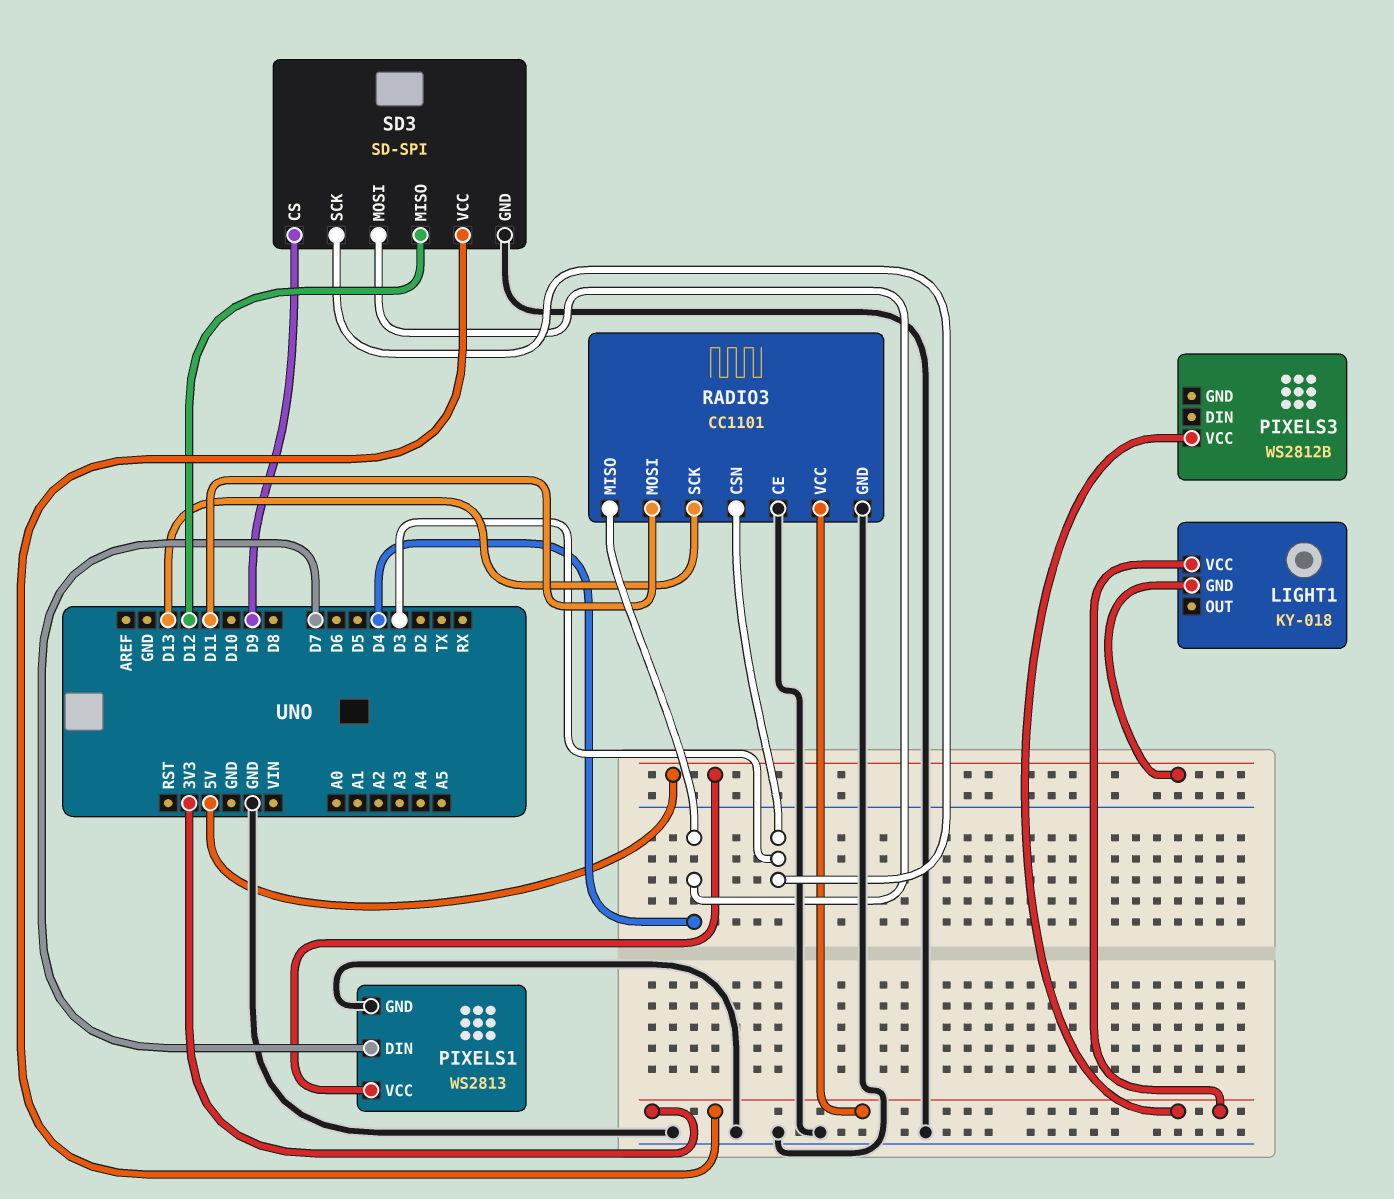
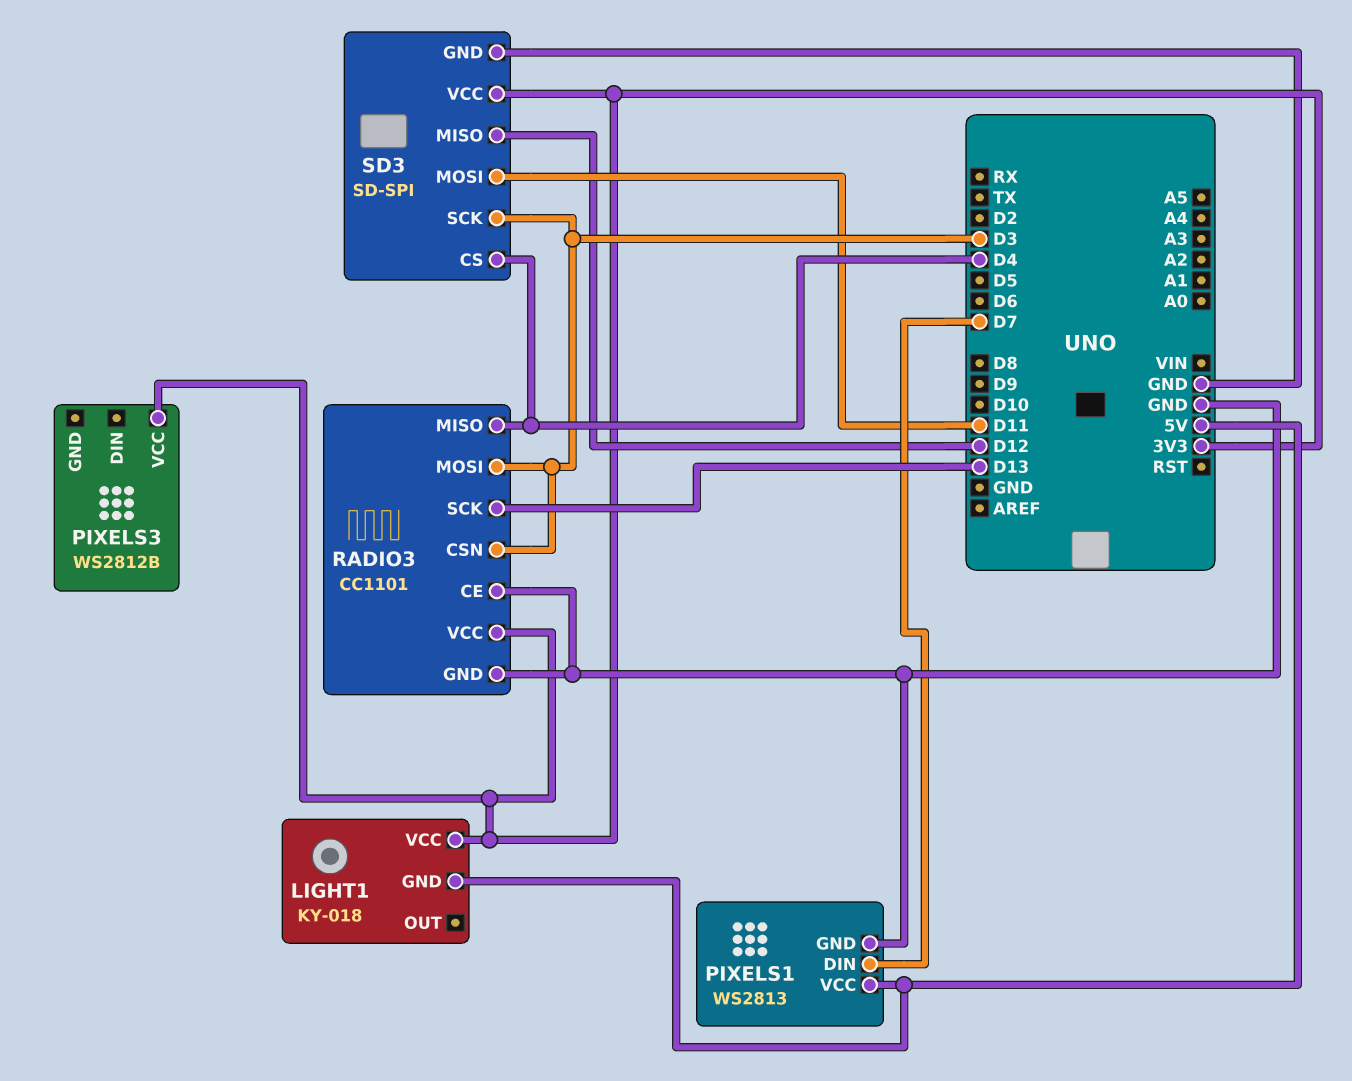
RADIO3 pin MOSI: D11 -> D3
SD3 pin CS: D9 -> D4
SD3 pin MOSI: D4 -> D11

